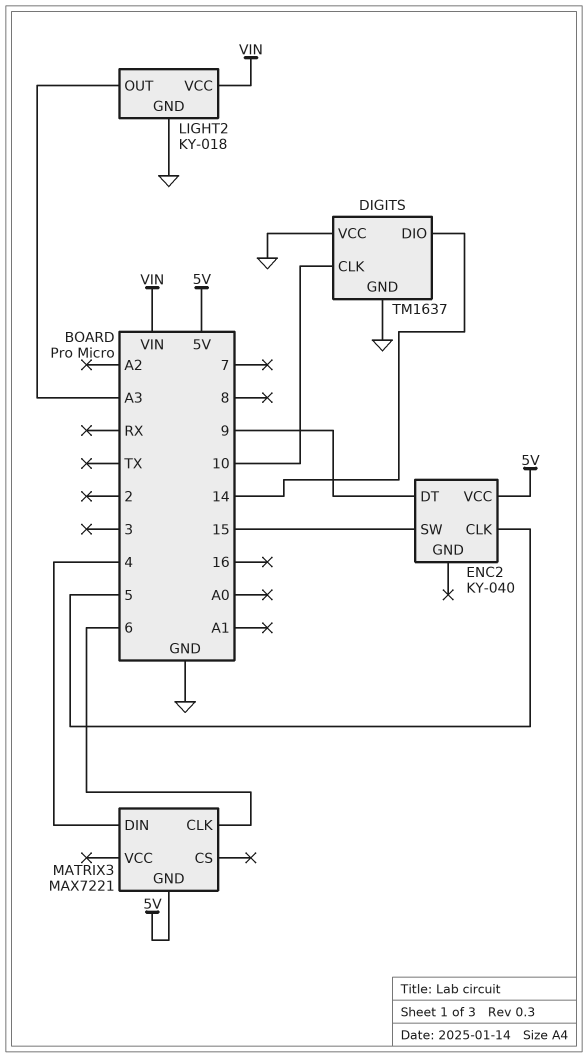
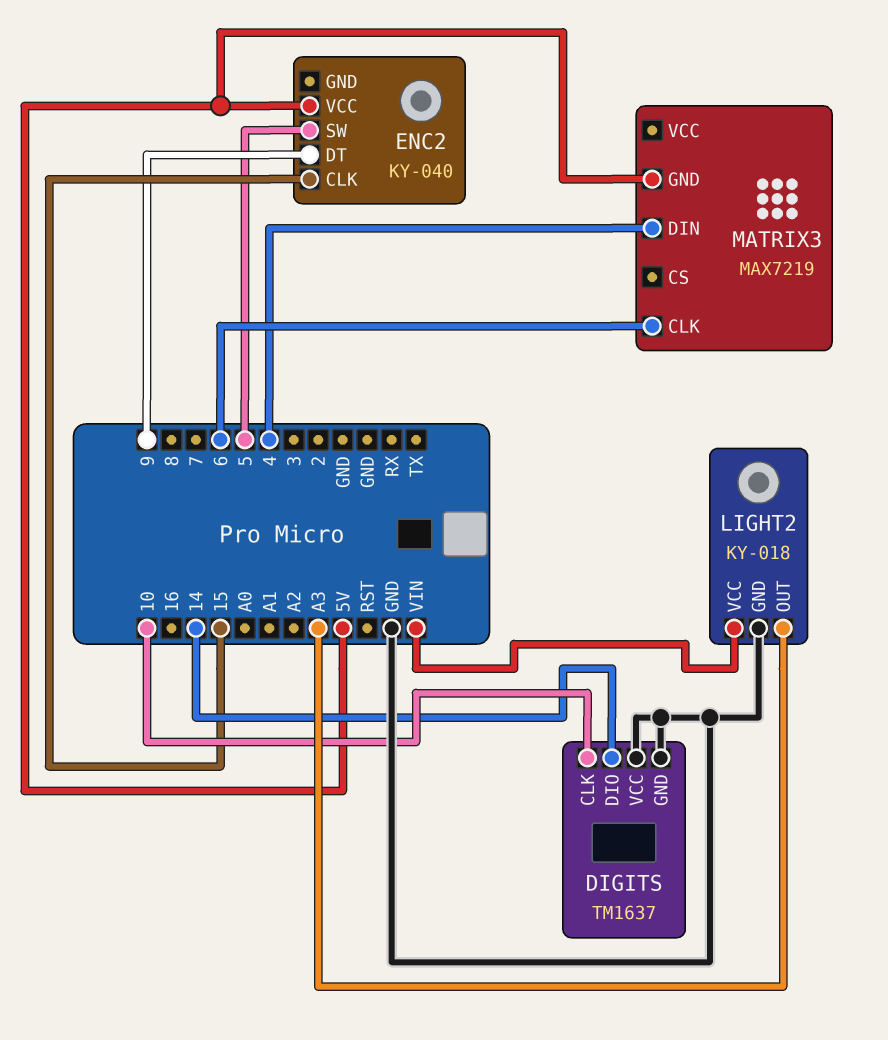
ENC2 pin CLK: 5 -> 15
ENC2 pin SW: 15 -> 5
MATRIX3: MAX7221 -> MAX7219

